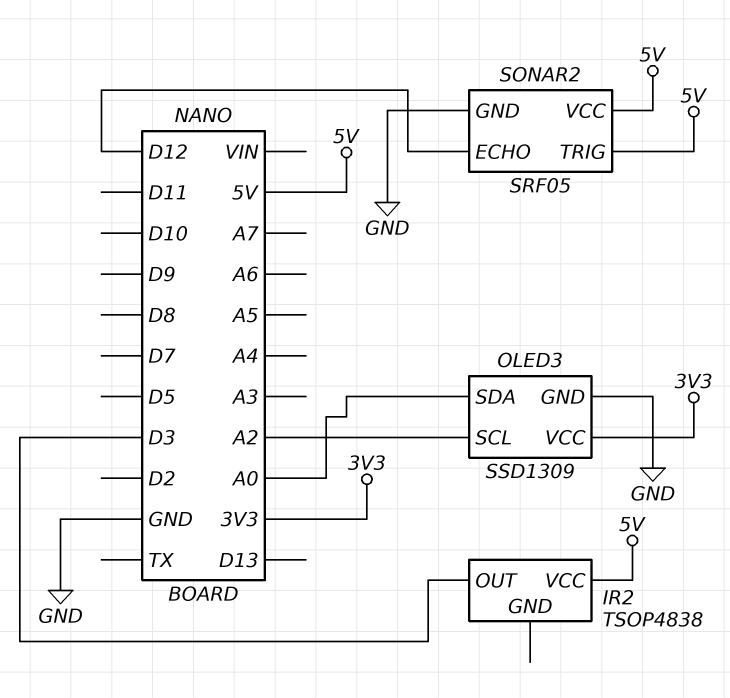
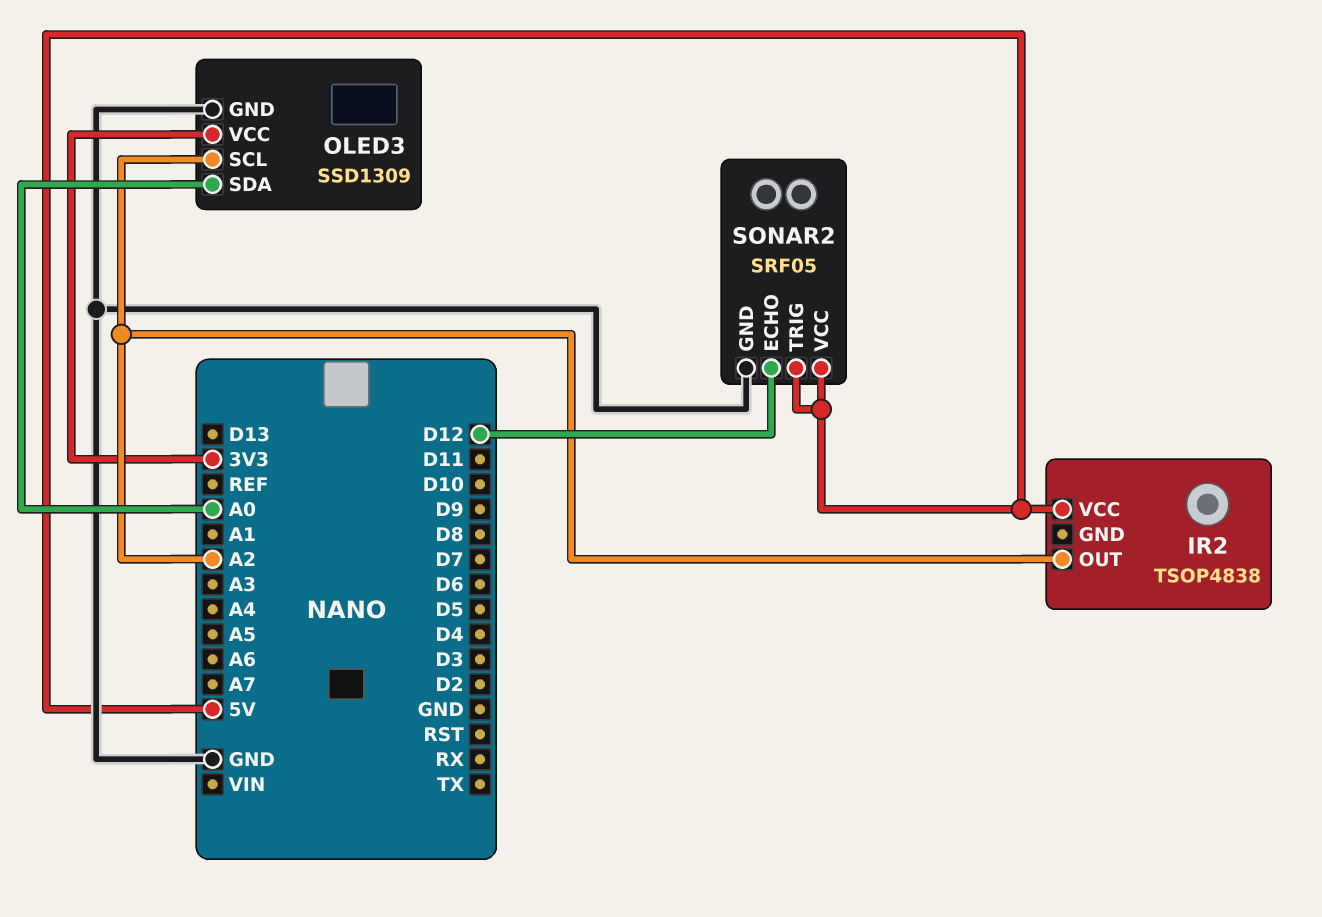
IR2 pin OUT: D3 -> A2

